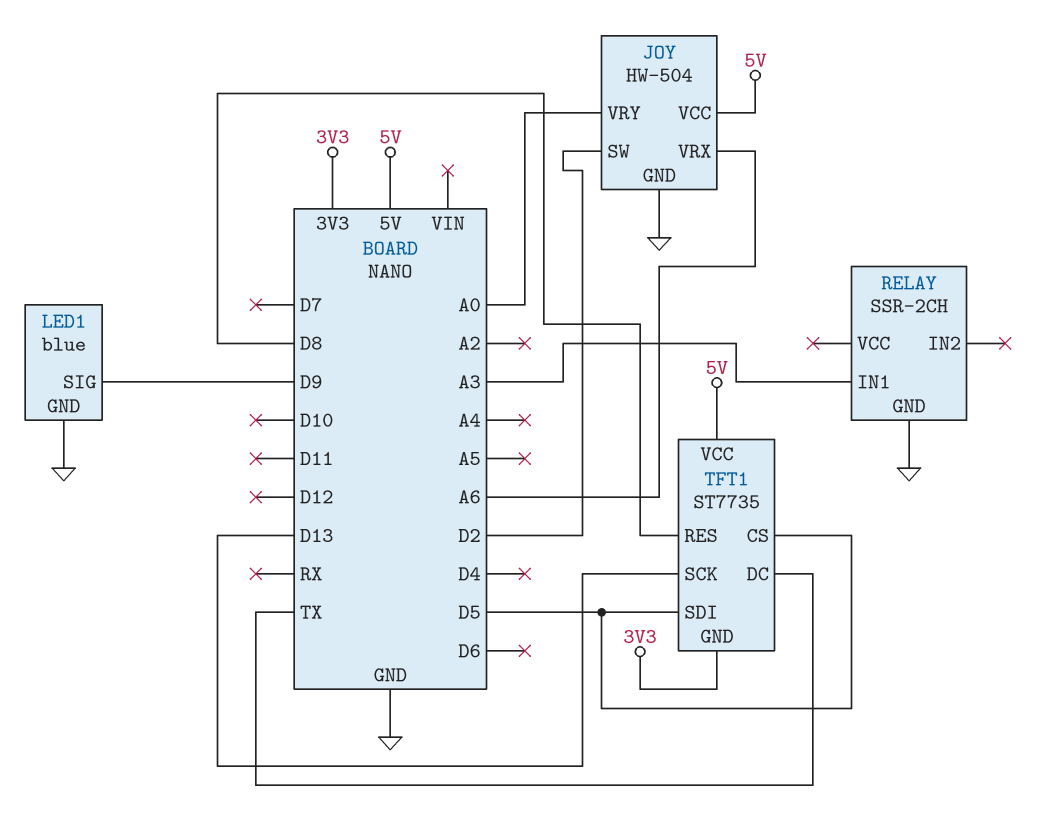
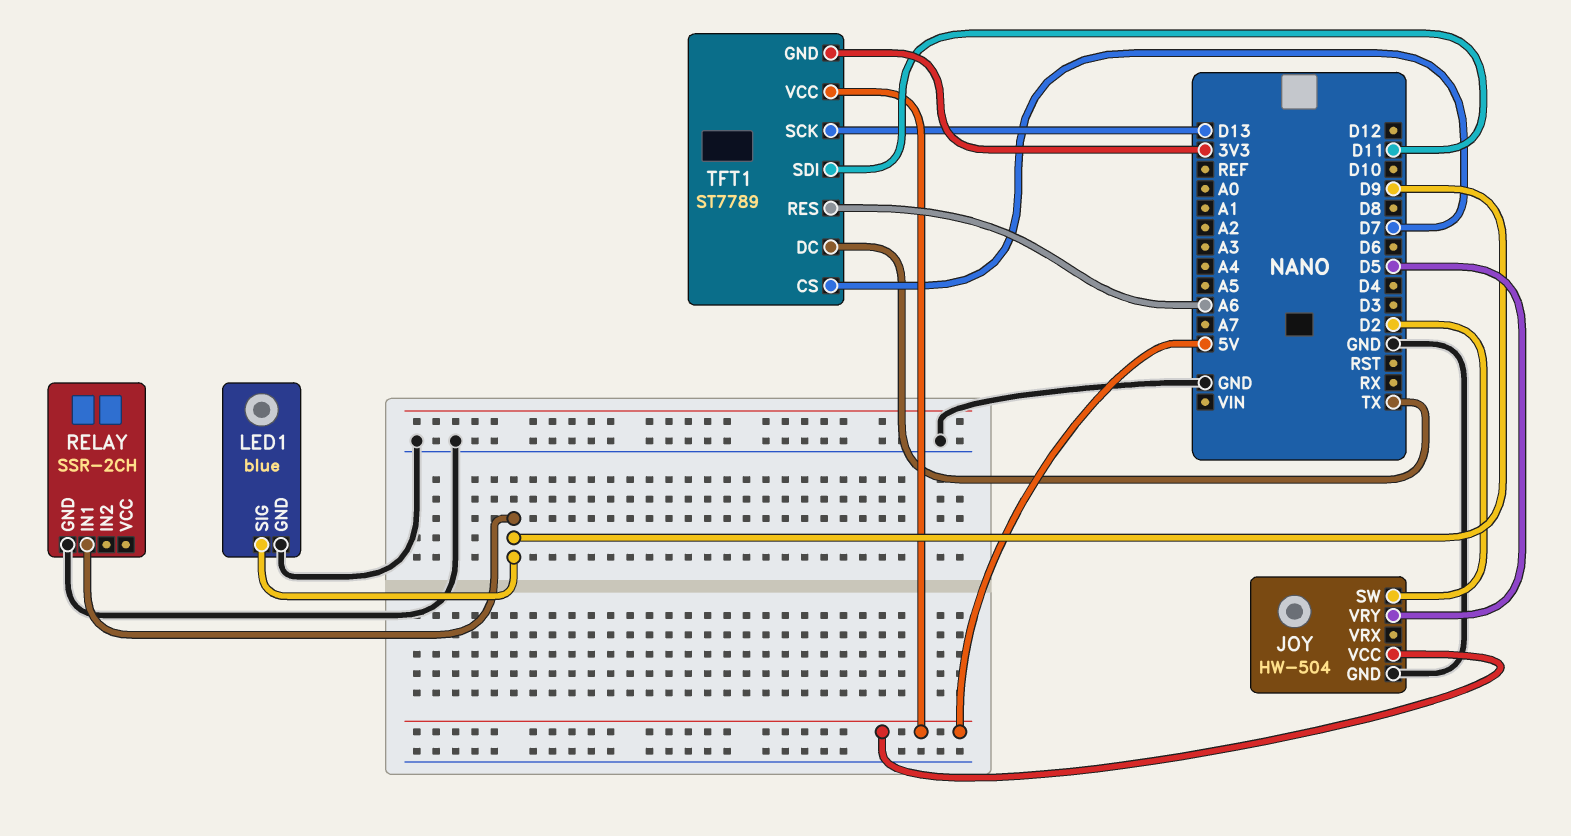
JOY pin VRX: A6 -> none
JOY pin VRY: A0 -> D5
RELAY pin IN1: A3 -> D9
TFT1: ST7735 -> ST7789
TFT1 pin CS: D5 -> D7
TFT1 pin RES: D8 -> A6
TFT1 pin SDI: D5 -> D11

